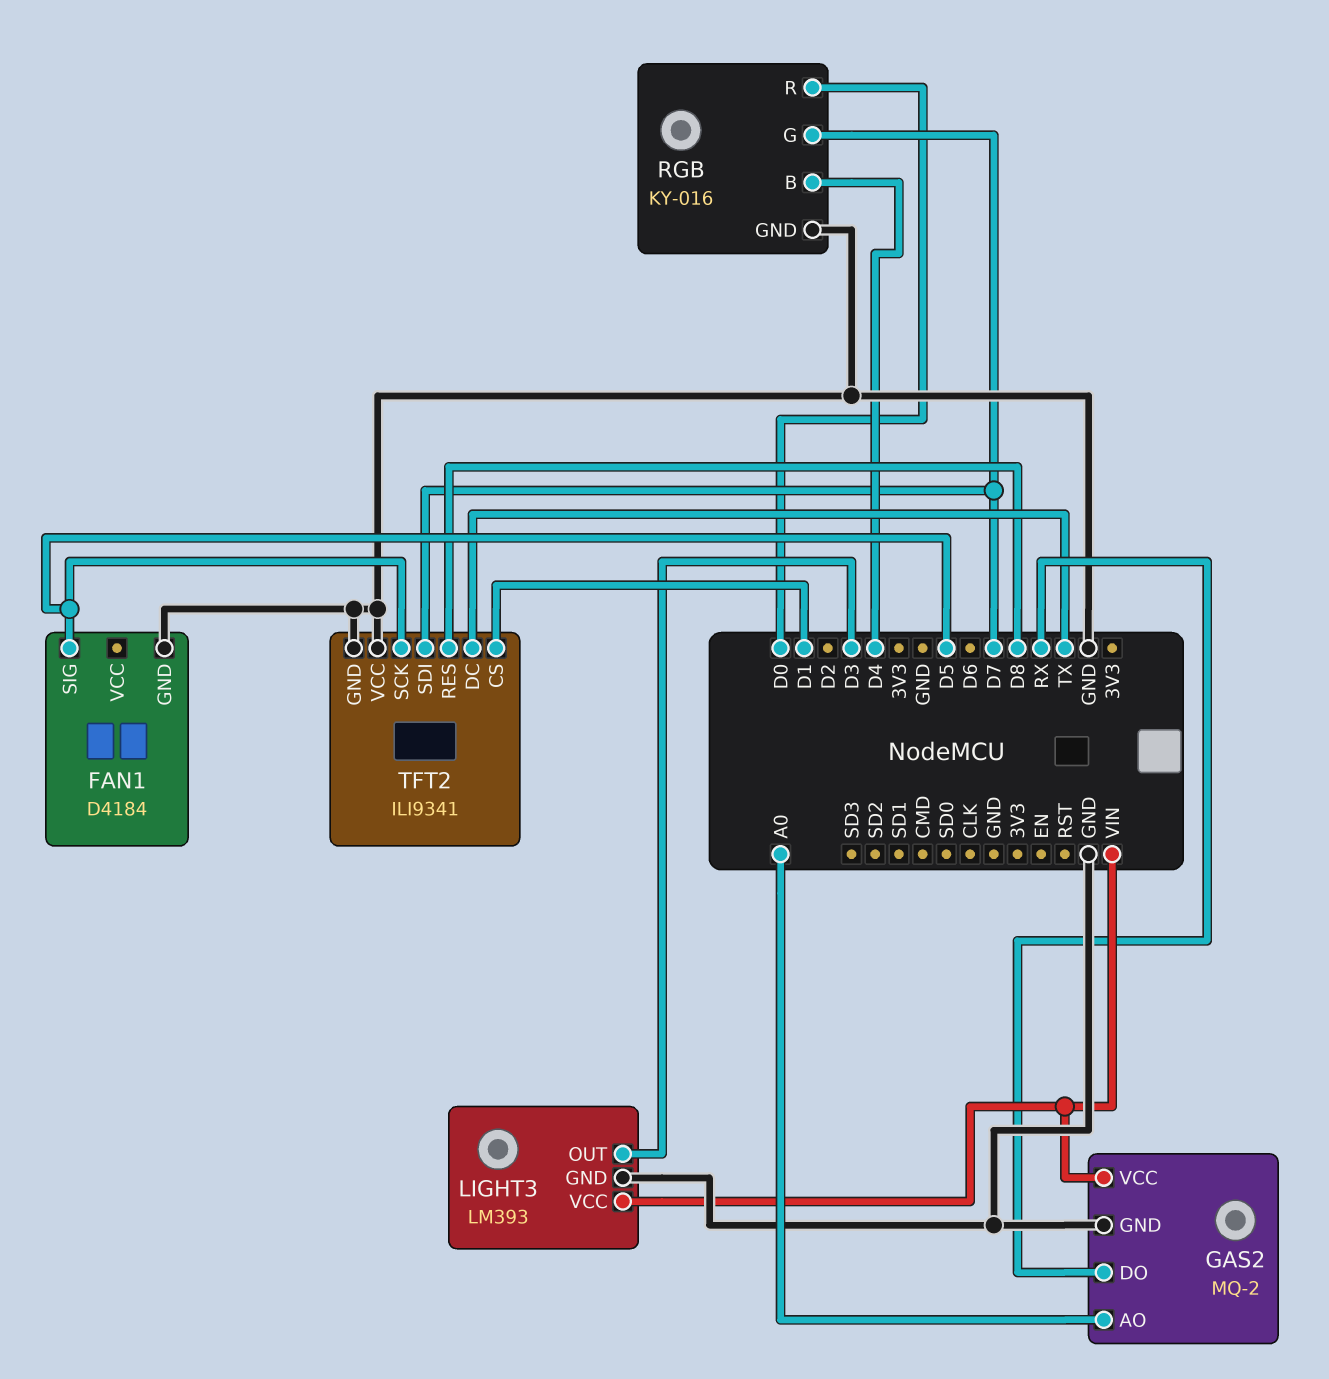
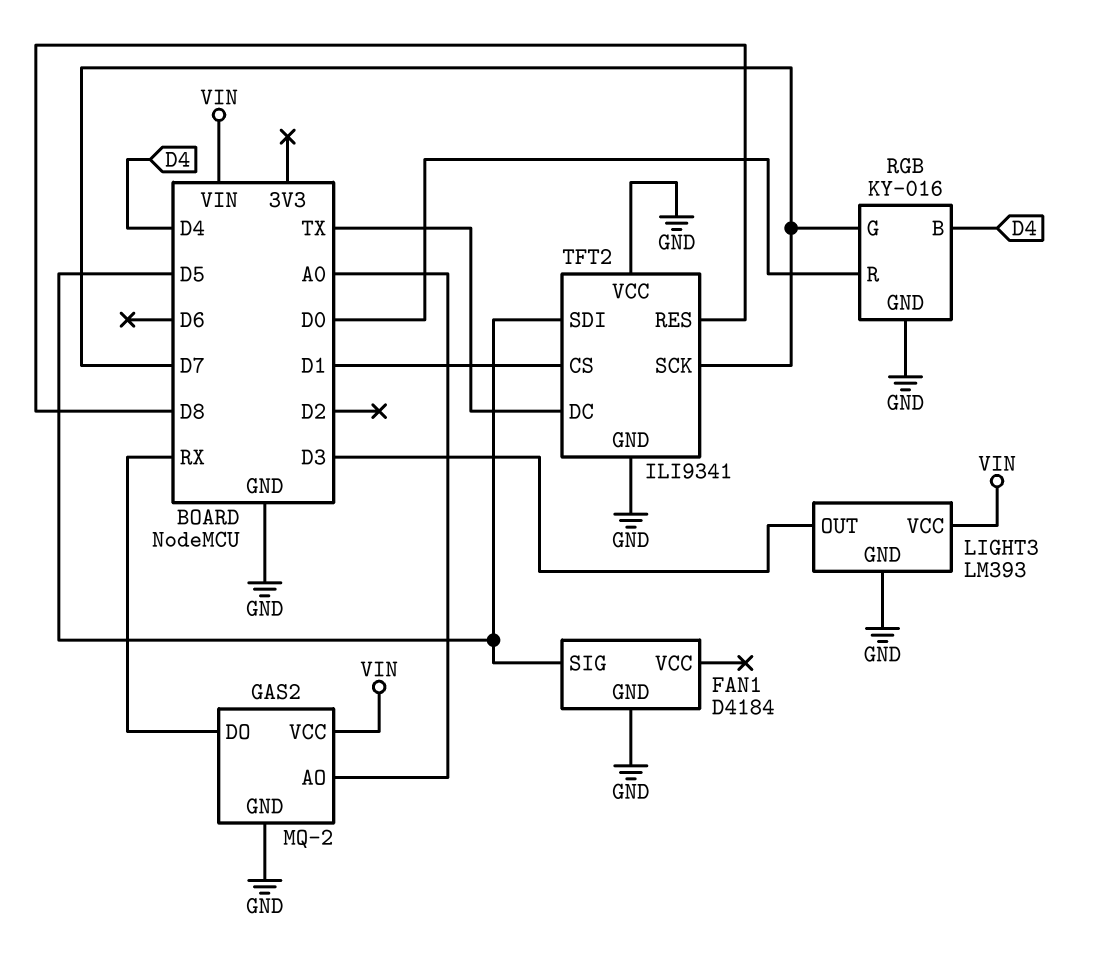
TFT2 pin SCK: D5 -> D7
TFT2 pin SDI: D7 -> D5

